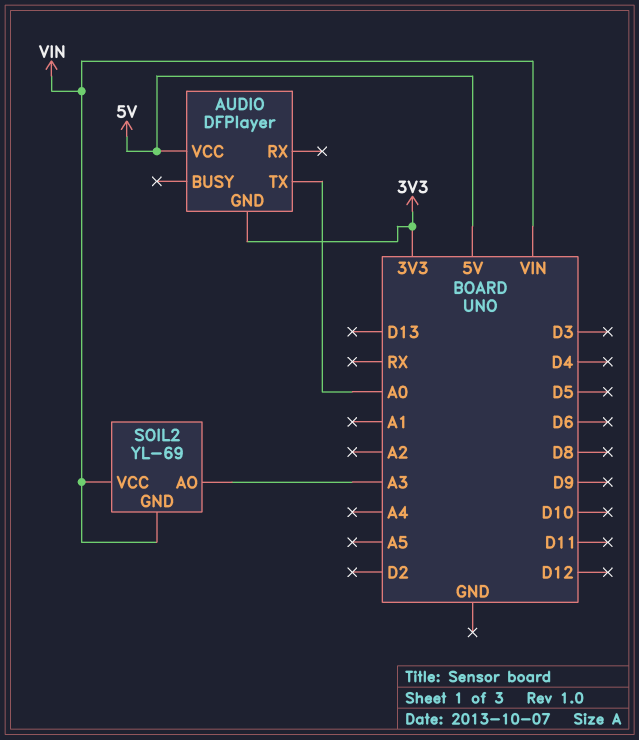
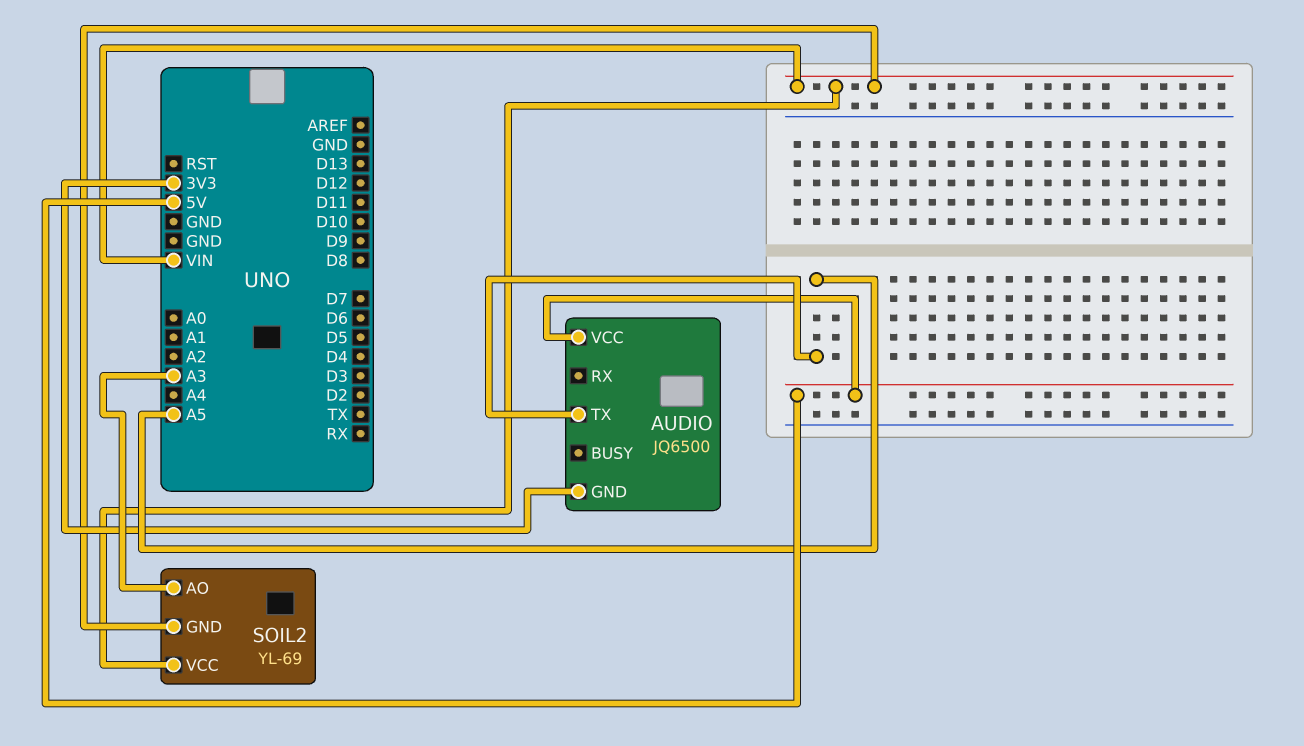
AUDIO: DFPlayer -> JQ6500
AUDIO pin TX: A0 -> A5

